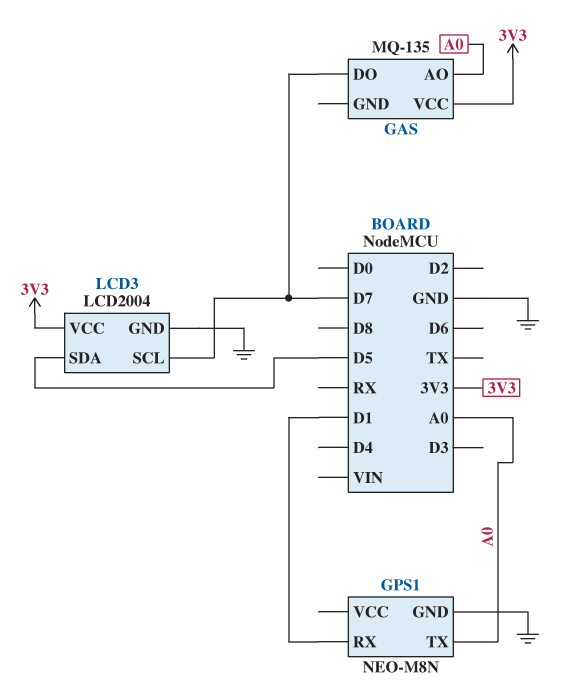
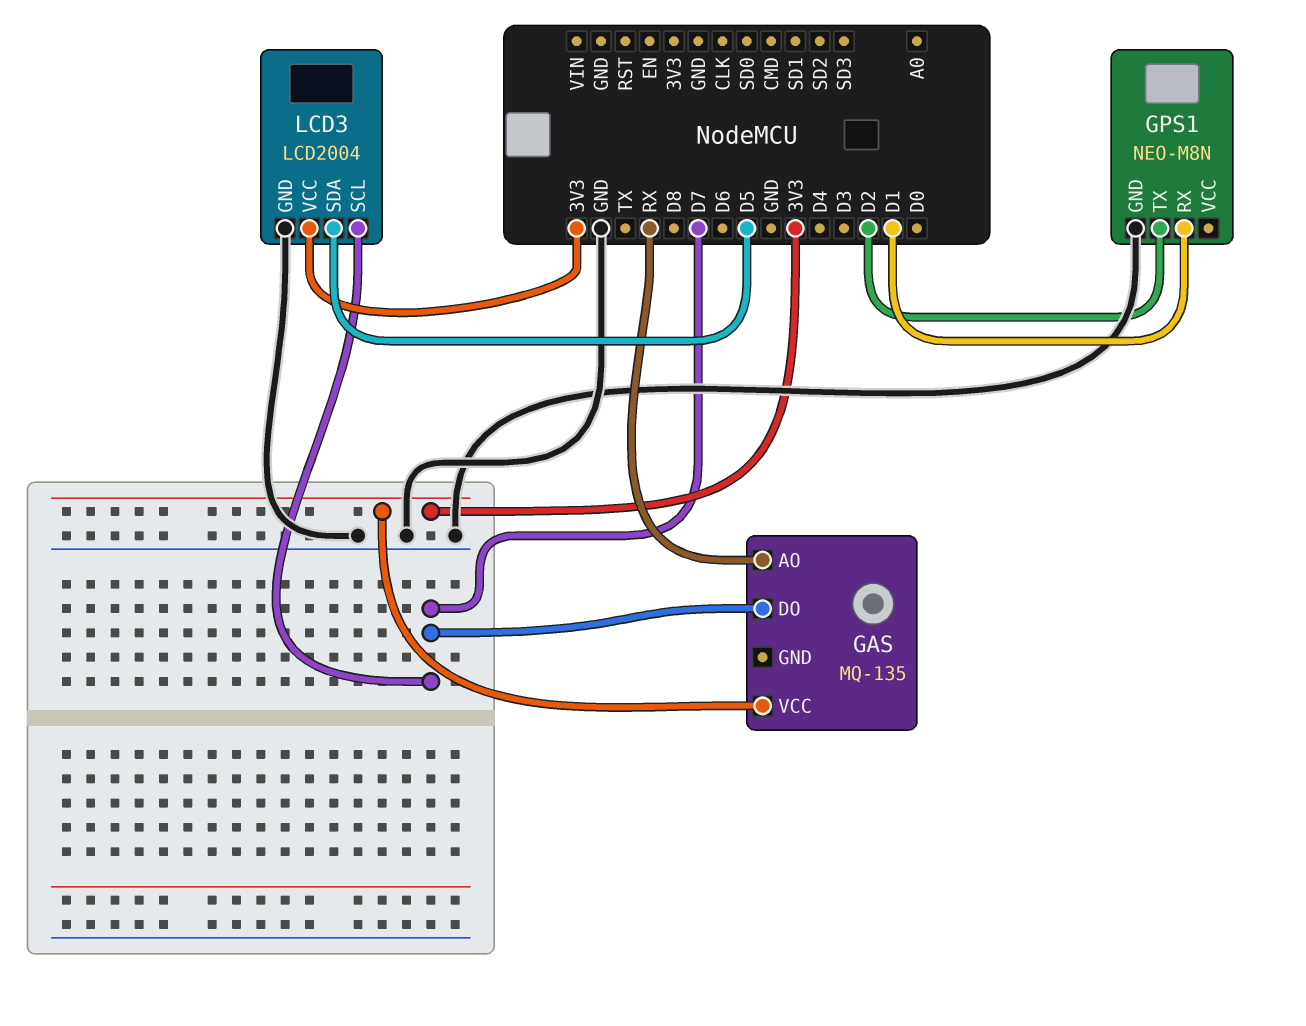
GAS pin AO: A0 -> RX
GPS1 pin TX: A0 -> D2

